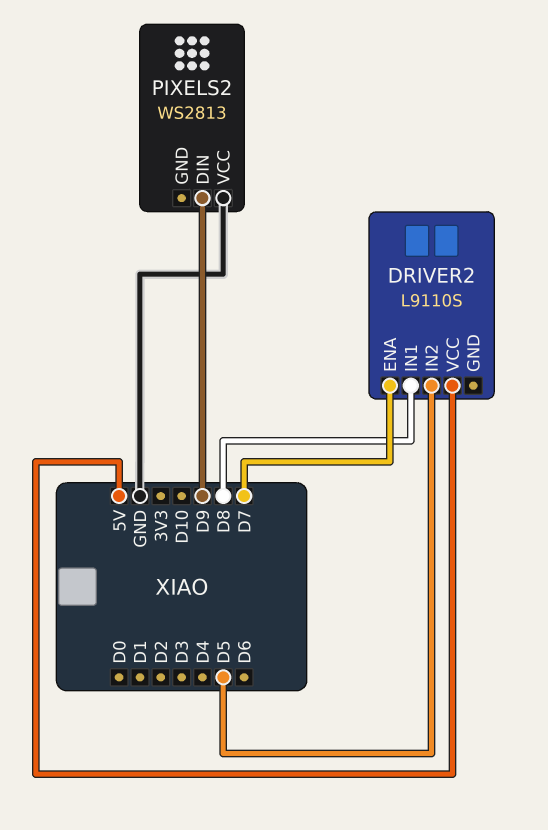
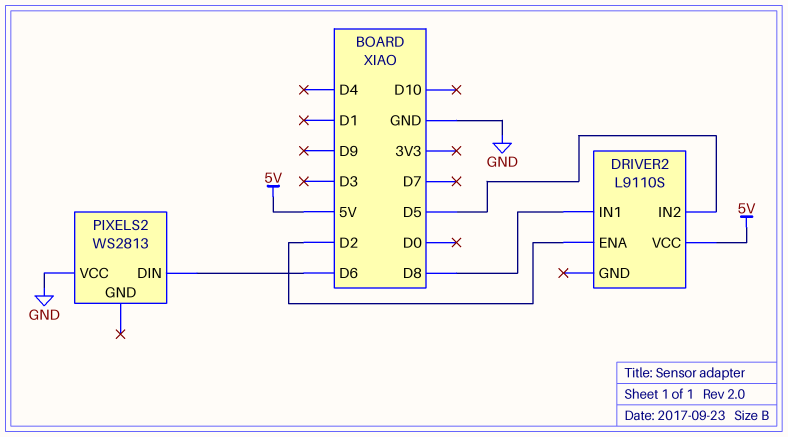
DRIVER2 pin ENA: D7 -> D2
PIXELS2 pin DIN: D9 -> D6

